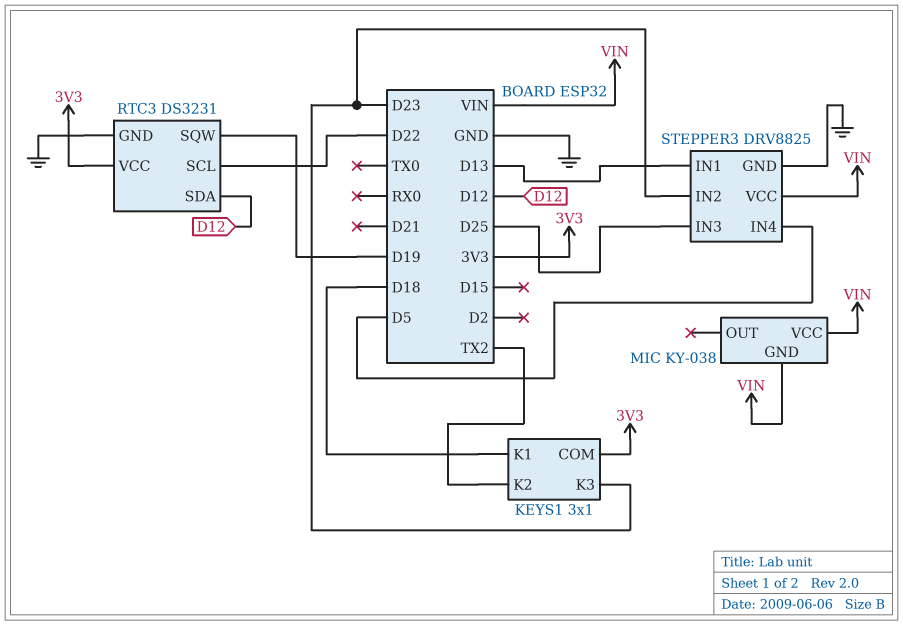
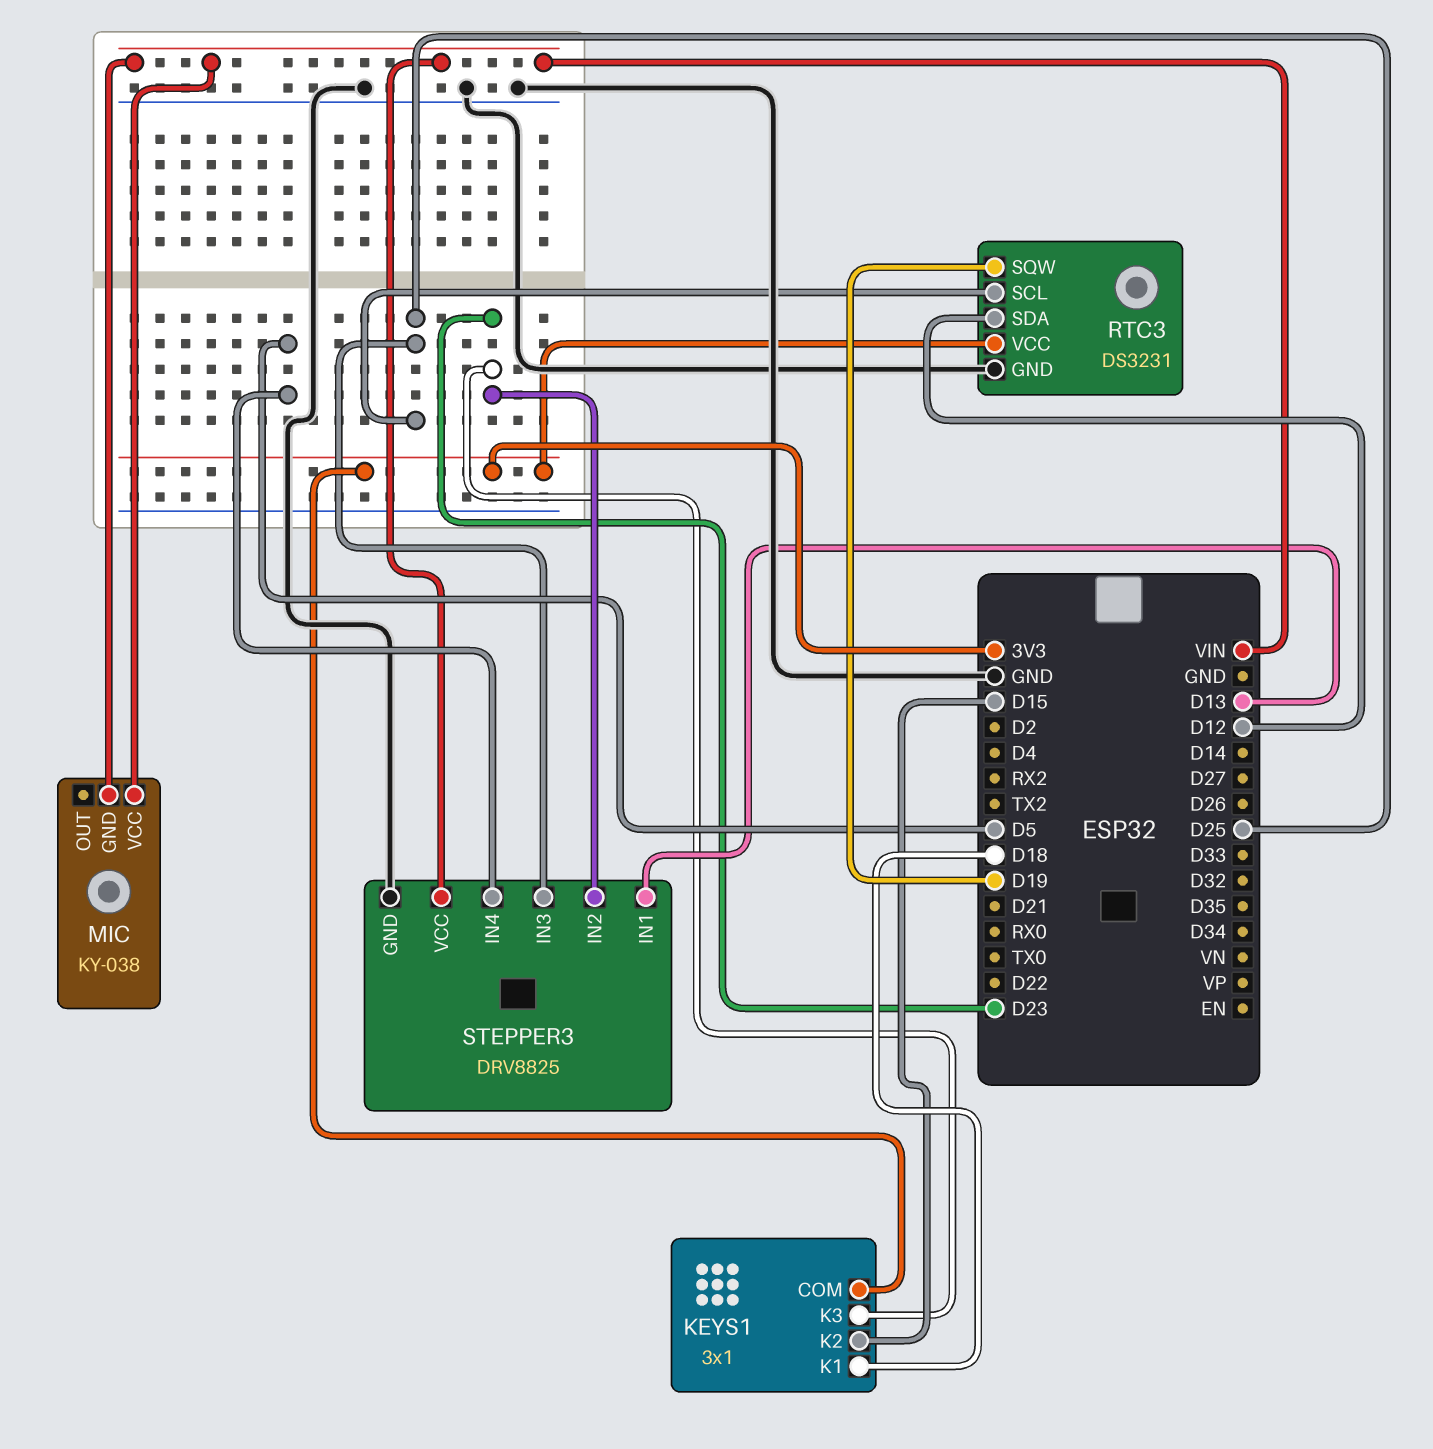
KEYS1 pin K2: TX2 -> D15
RTC3 pin SCL: D22 -> D25

